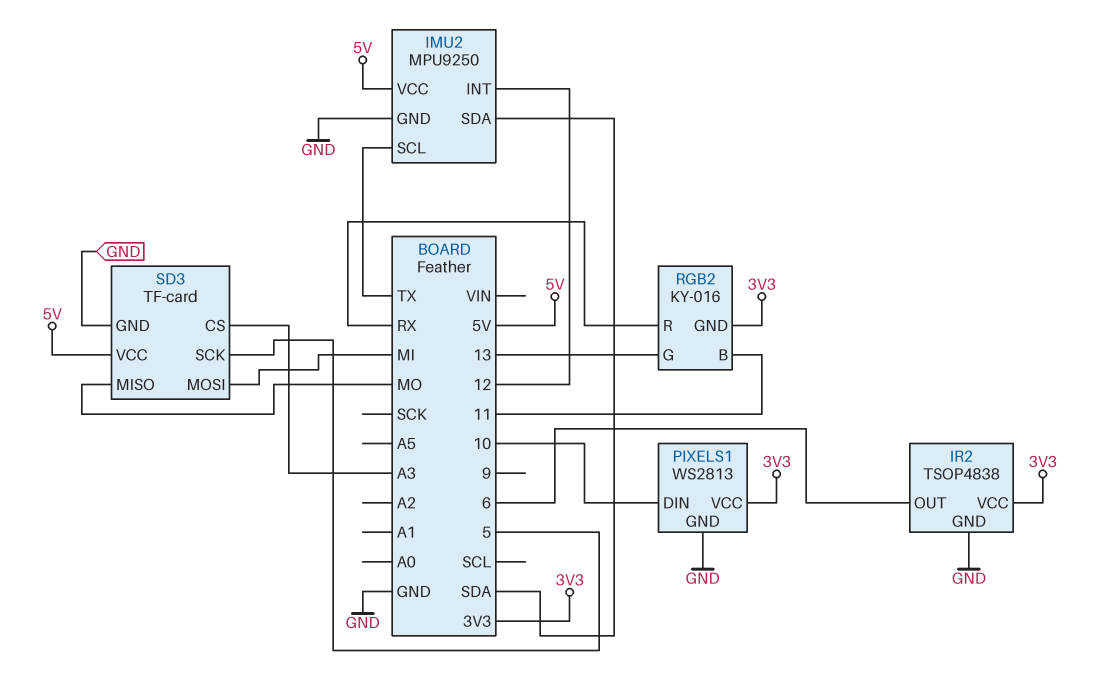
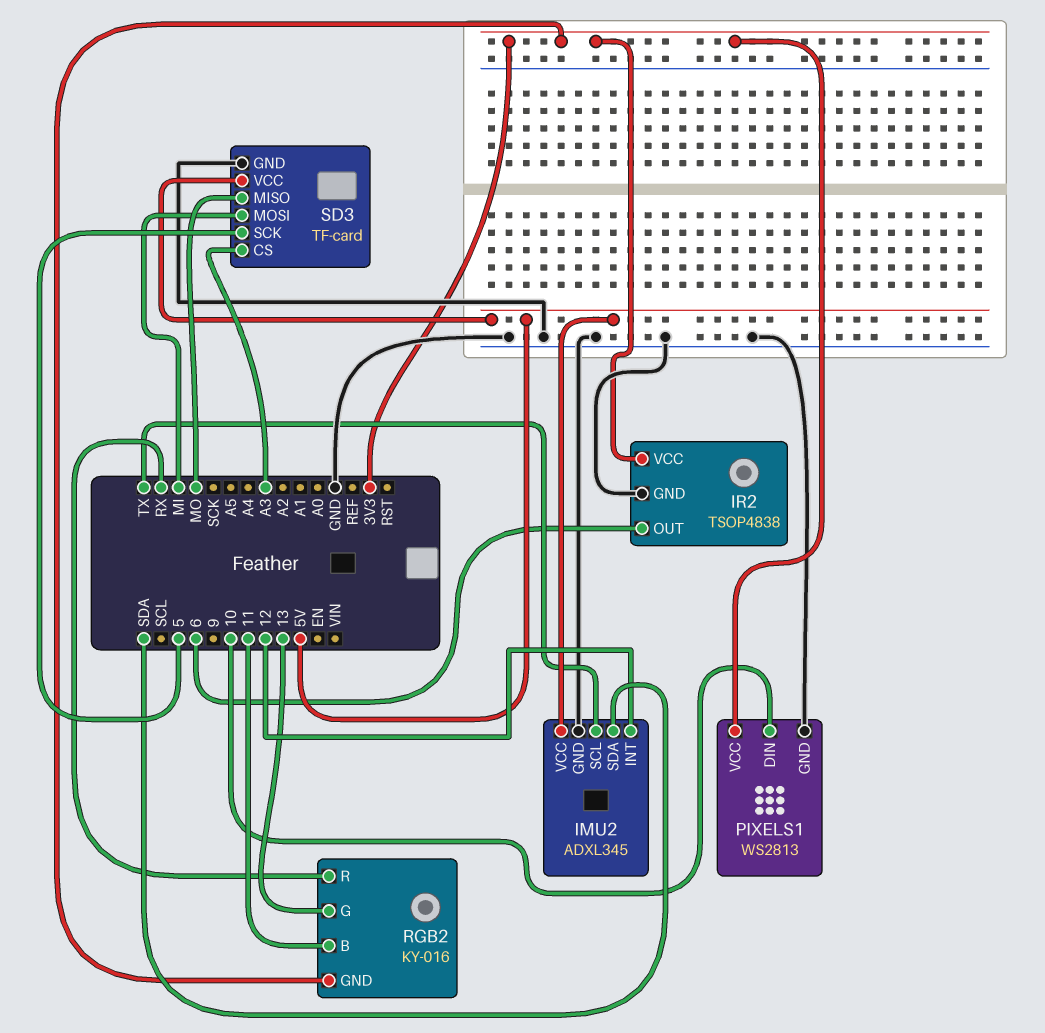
IMU2: MPU9250 -> ADXL345

